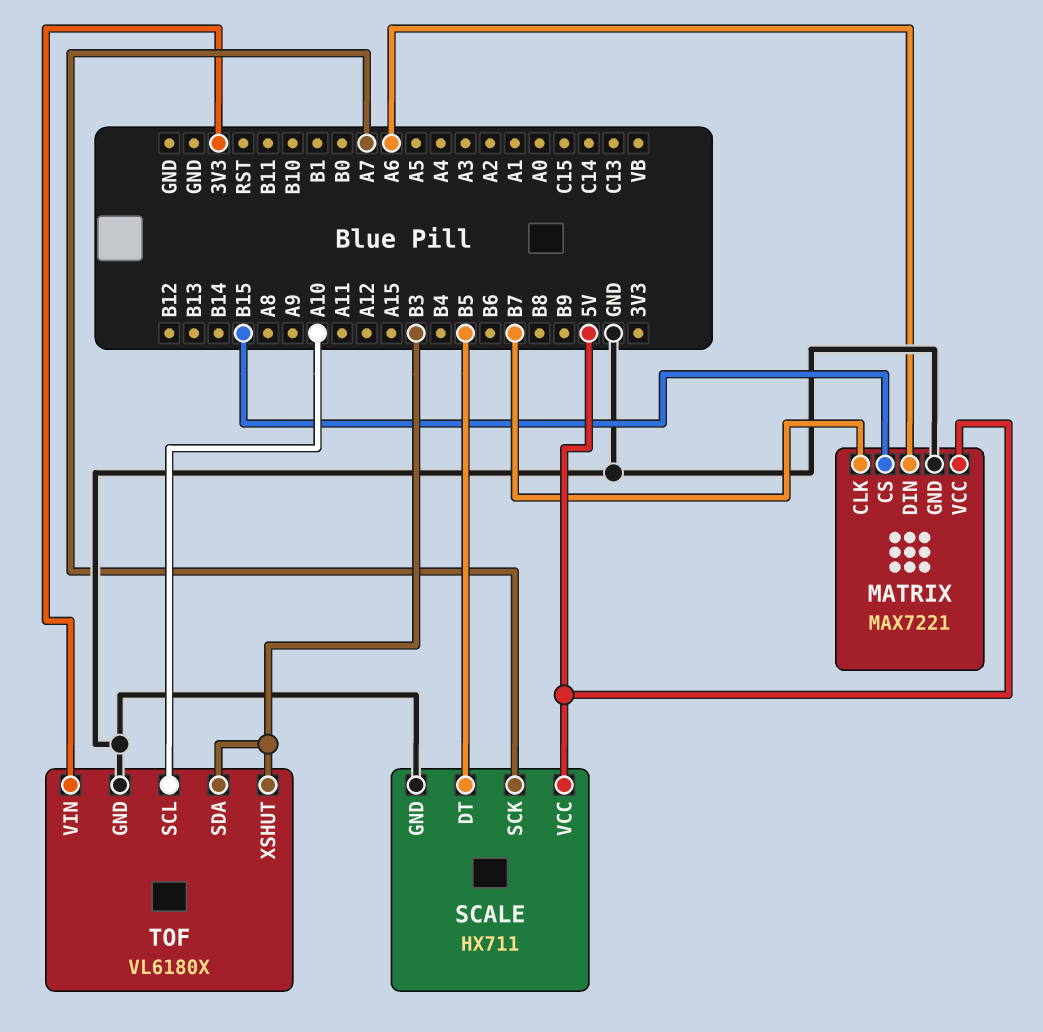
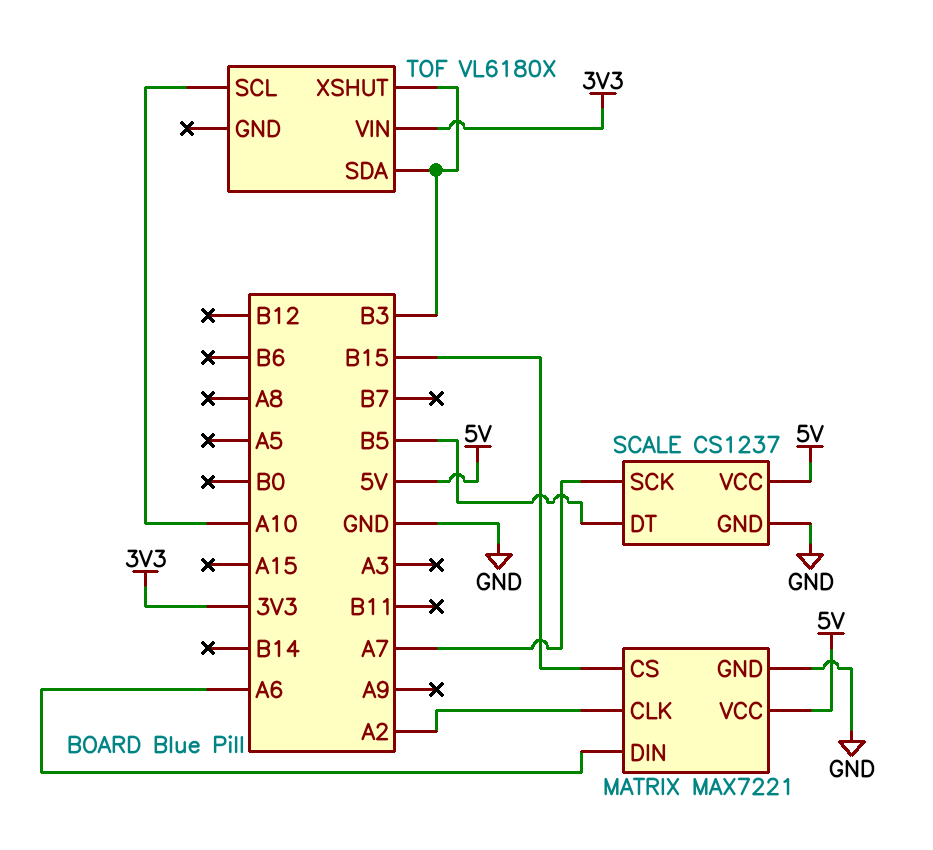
MATRIX pin CLK: B7 -> A2
SCALE: HX711 -> CS1237
TOF pin GND: GND -> none

